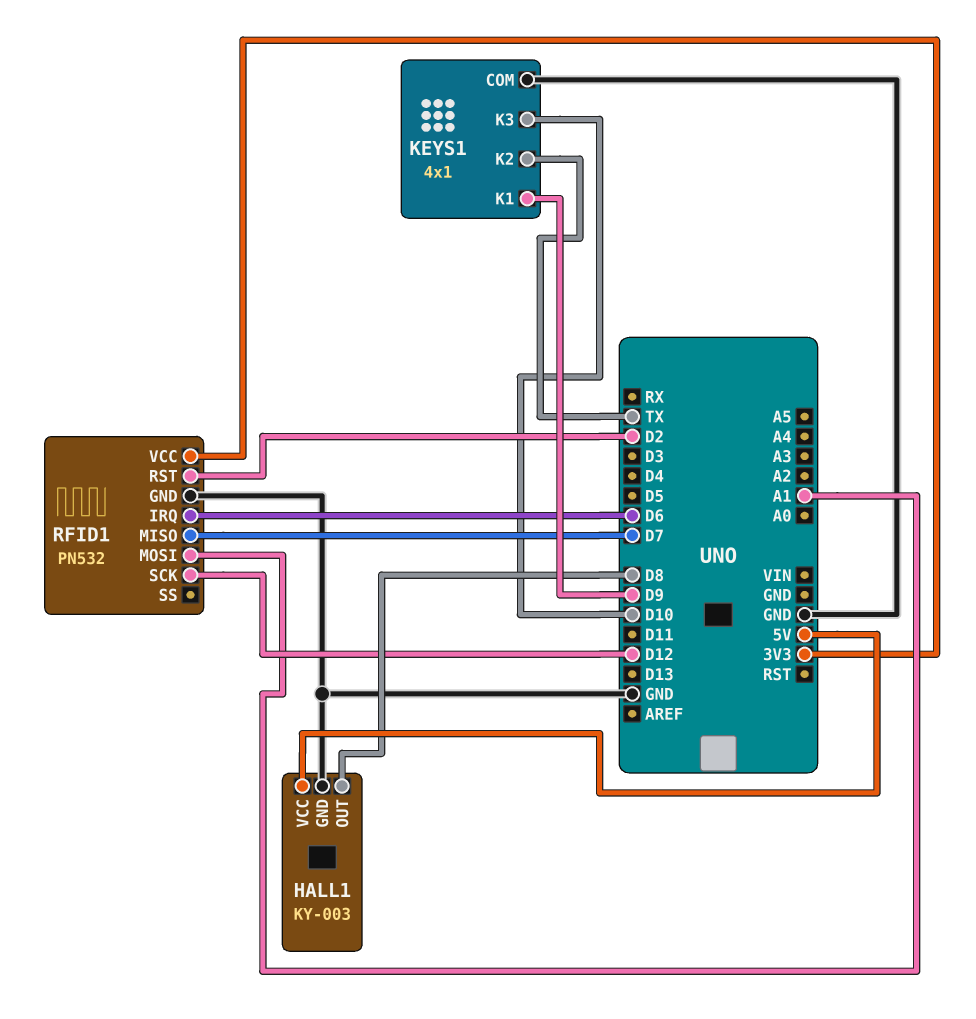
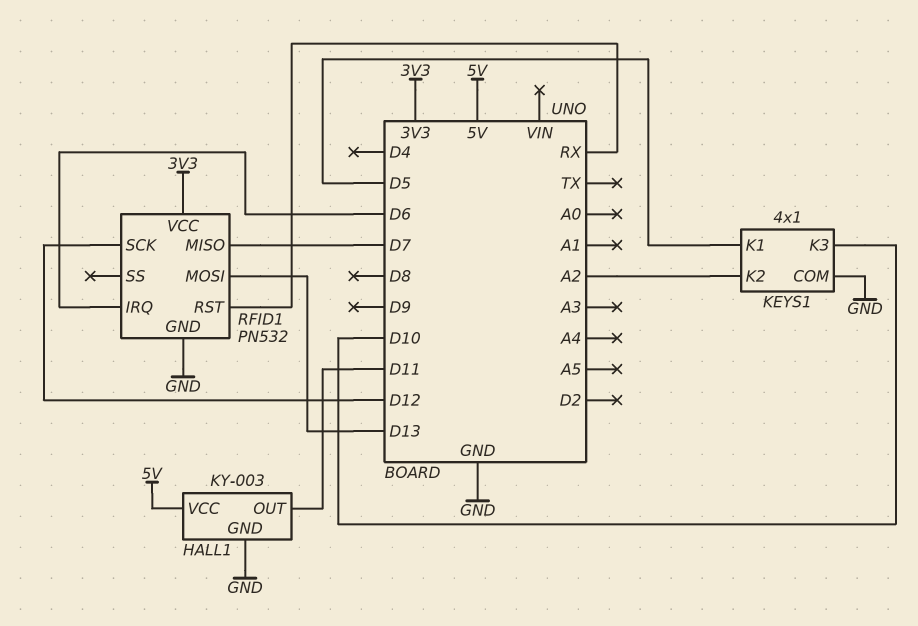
HALL1 pin OUT: D8 -> D11
KEYS1 pin K1: D9 -> D5
KEYS1 pin K2: TX -> A2
RFID1 pin MOSI: A1 -> D13
RFID1 pin RST: D2 -> RX

